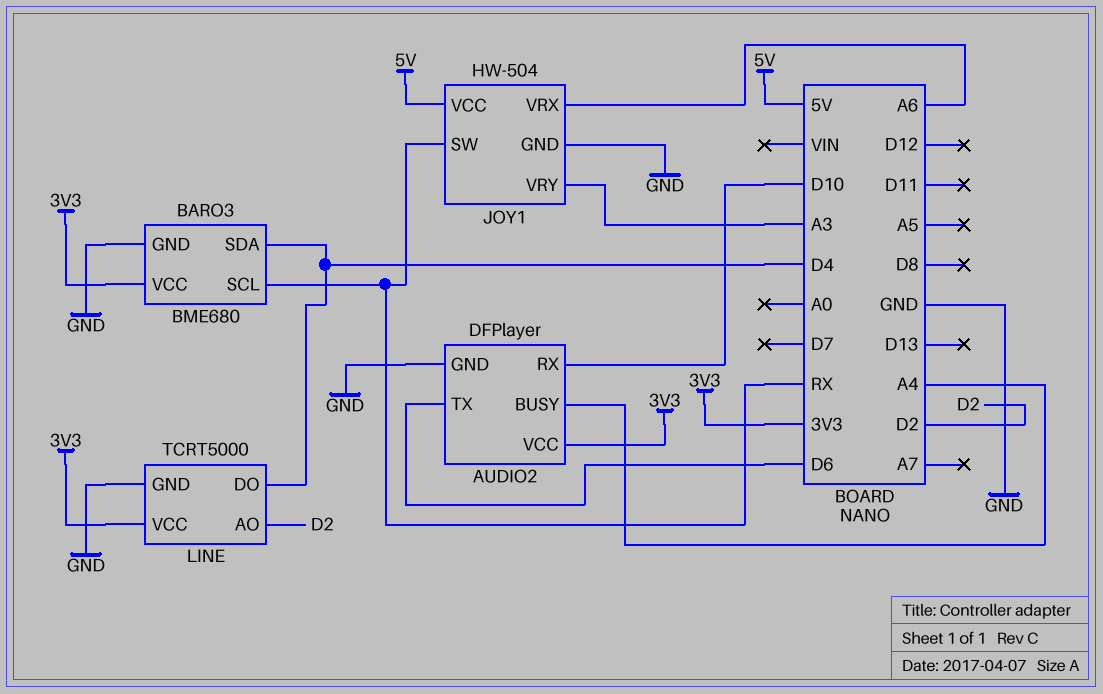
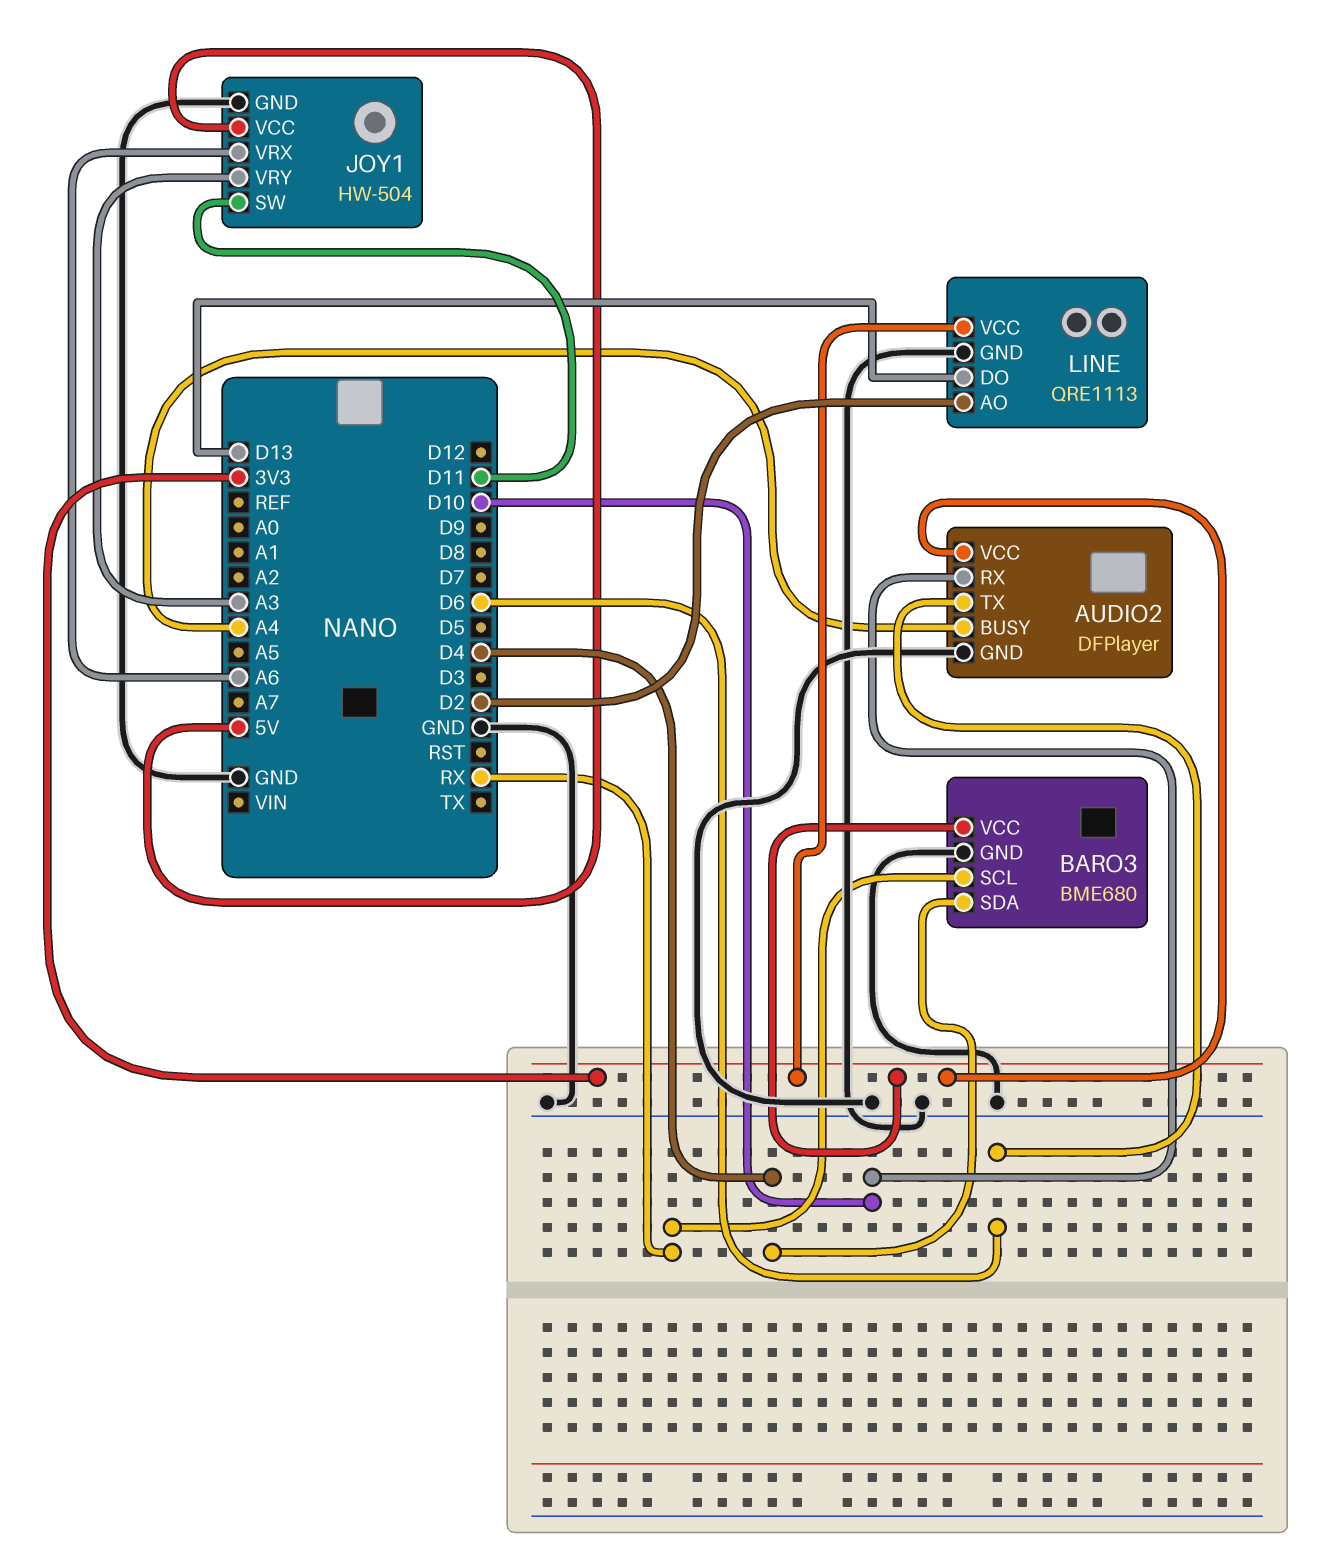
JOY1 pin SW: RX -> D11
LINE: TCRT5000 -> QRE1113
LINE pin DO: D4 -> D13

